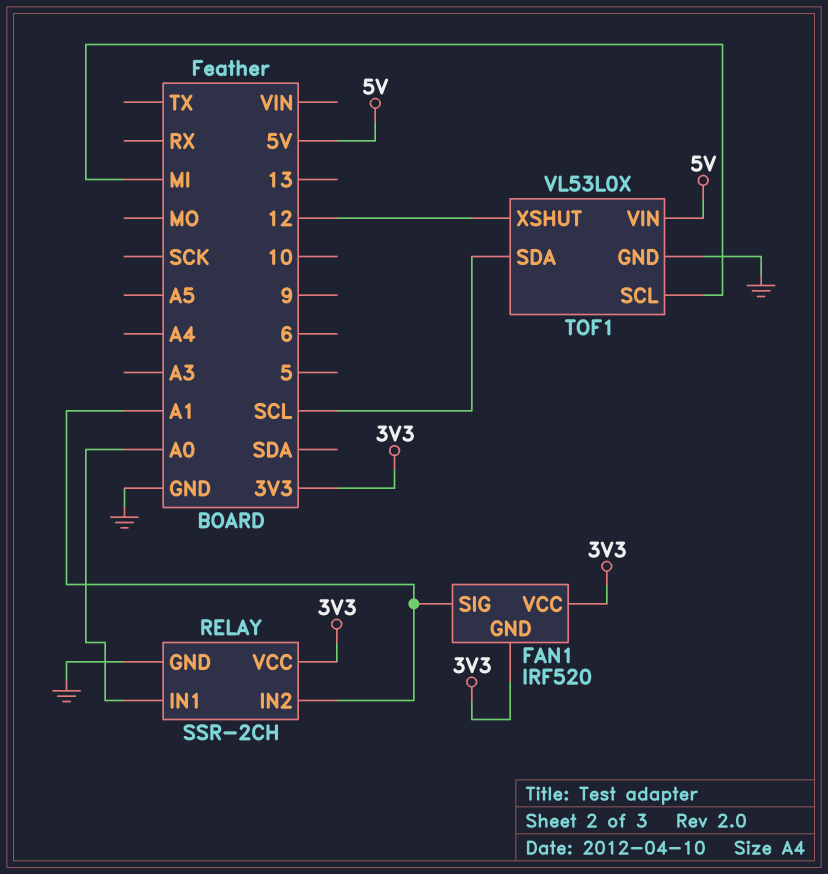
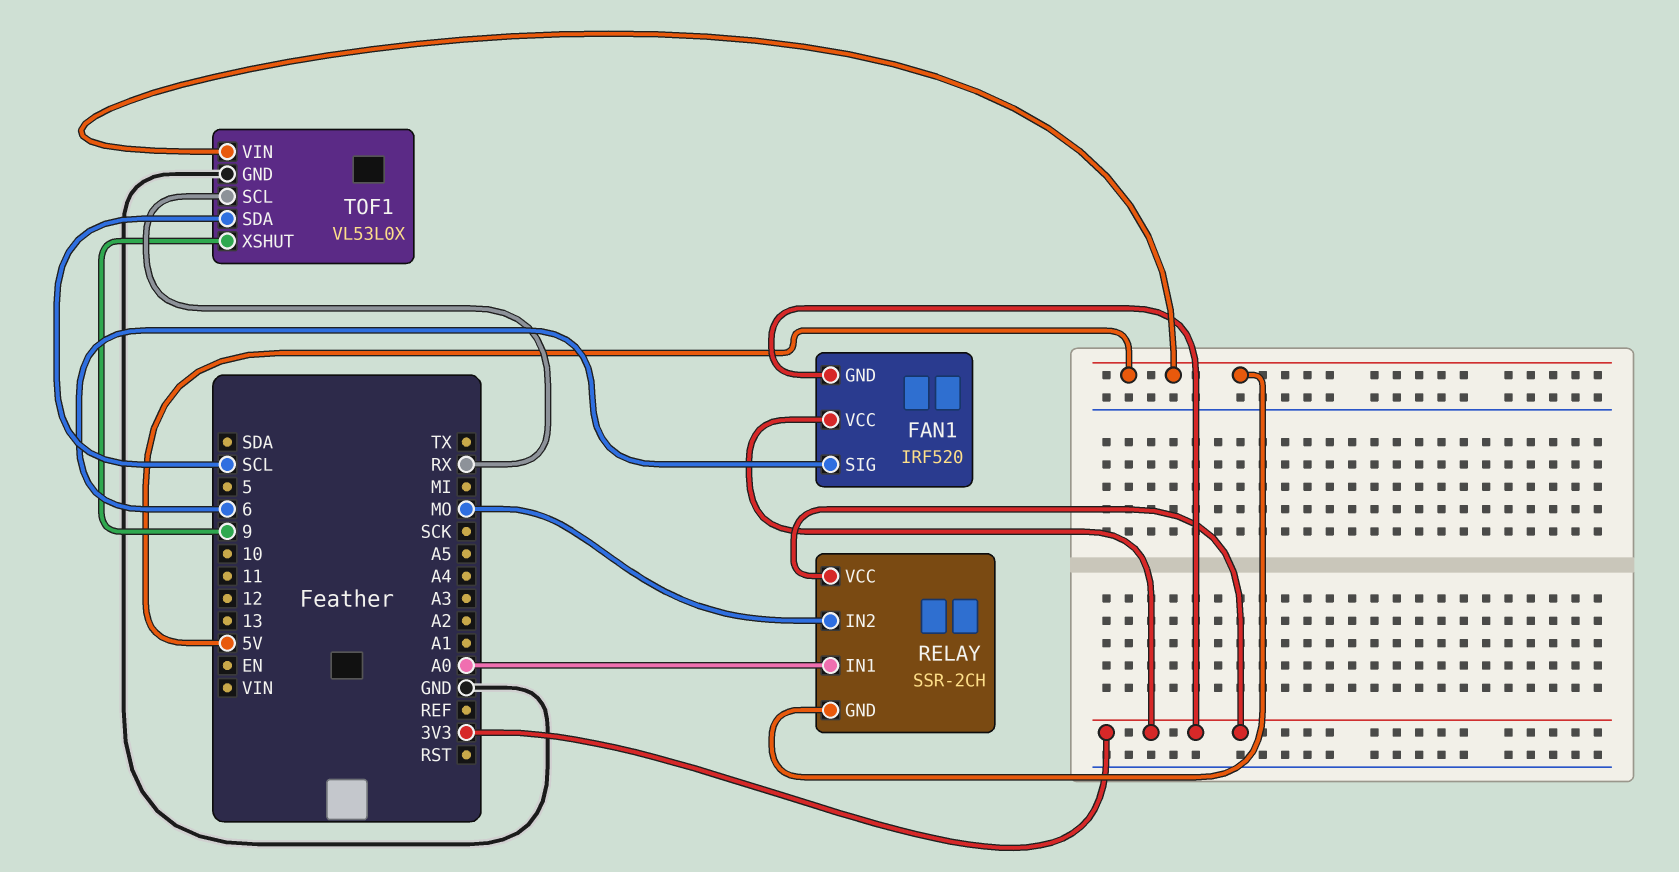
FAN1 pin SIG: A1 -> 6
RELAY pin GND: GND -> 5V
RELAY pin IN2: A1 -> MO
TOF1 pin SCL: MI -> RX
TOF1 pin XSHUT: 12 -> 9

